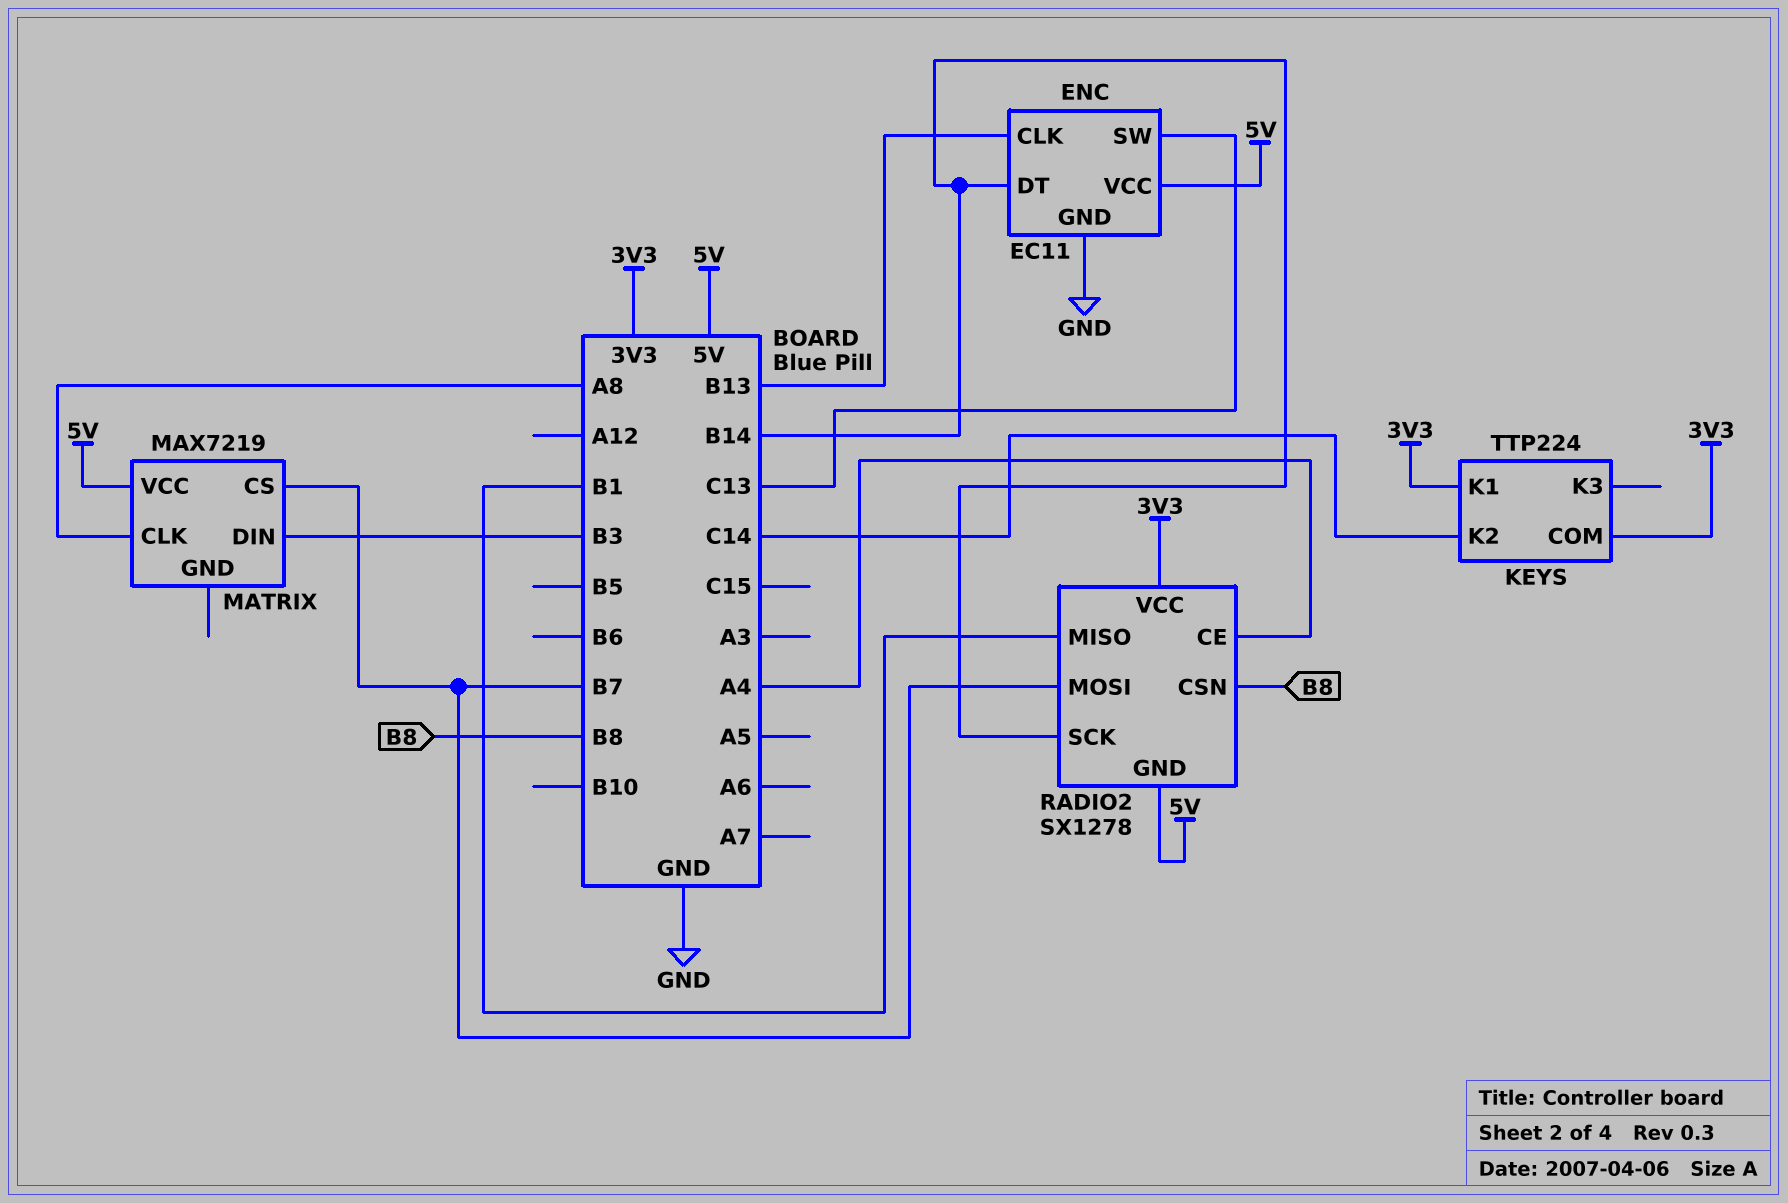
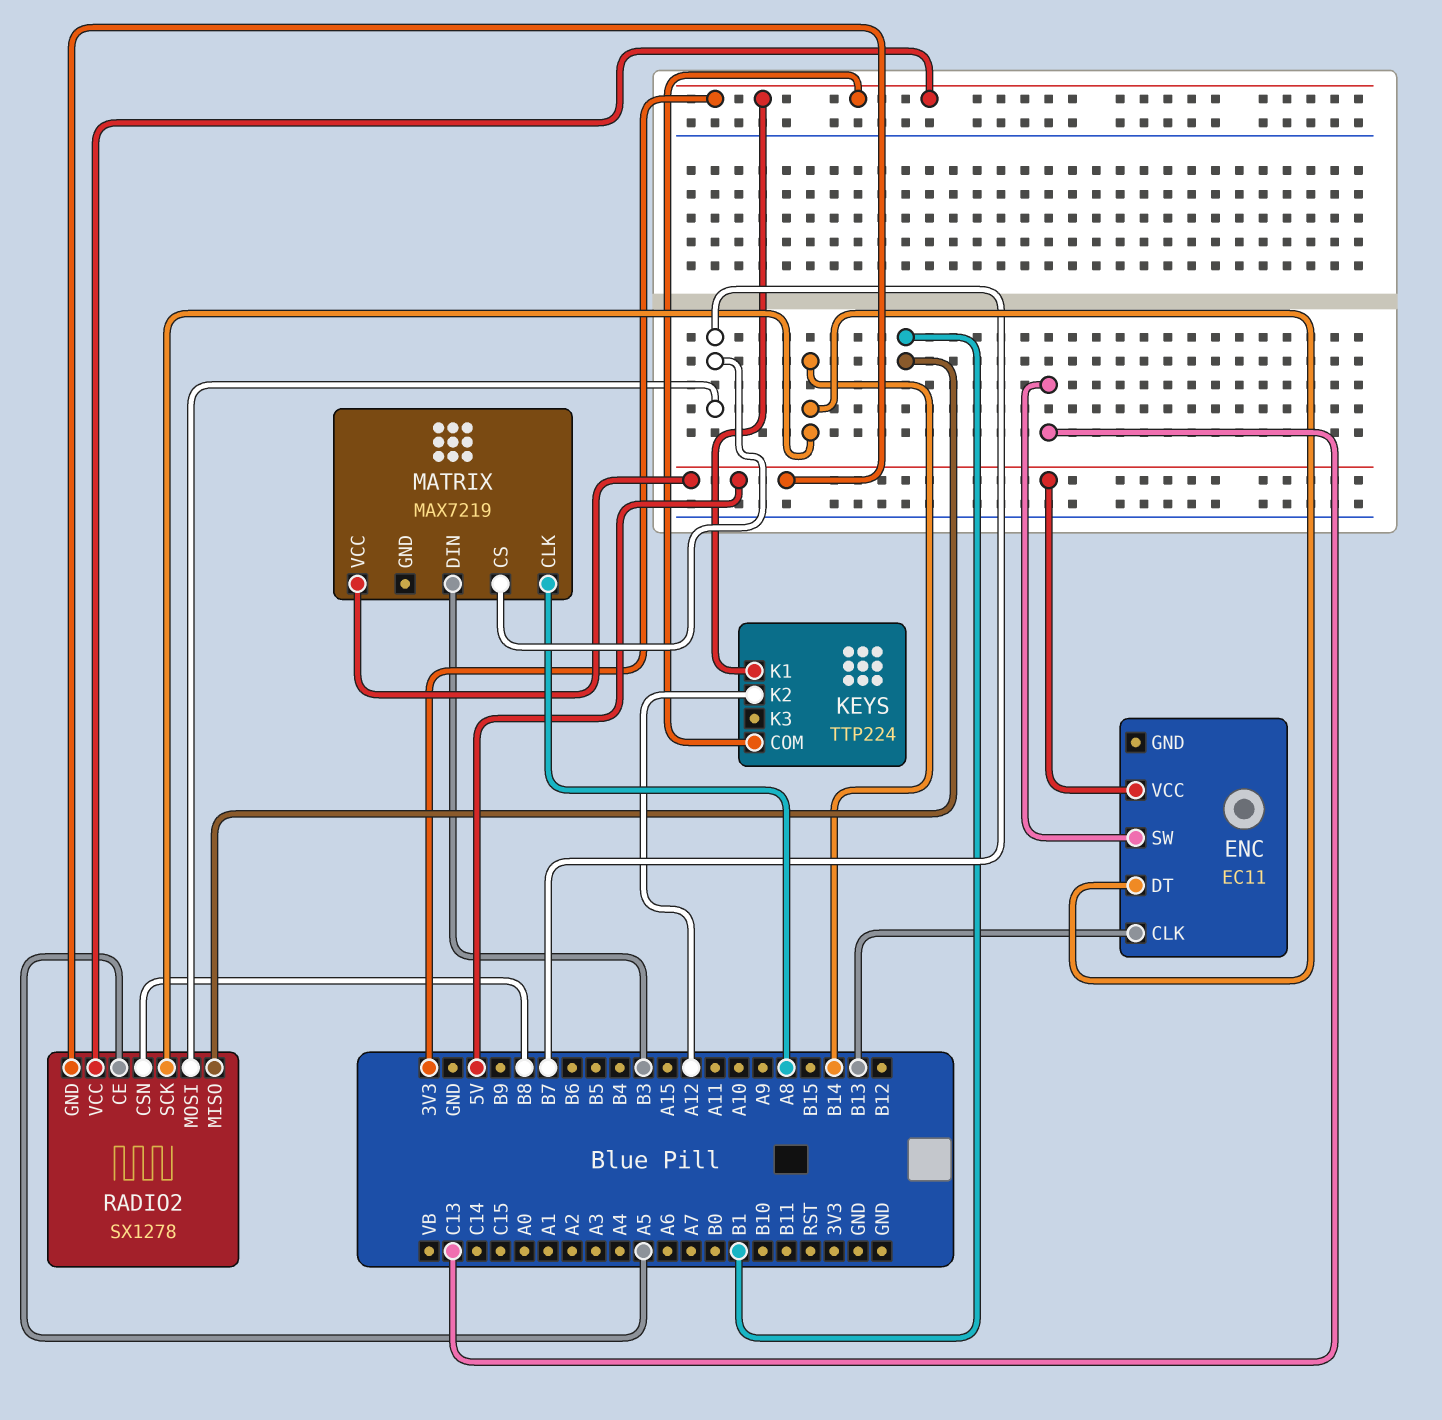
ENC pin GND: GND -> none
KEYS pin K2: C14 -> A12
RADIO2 pin CE: A4 -> A5

